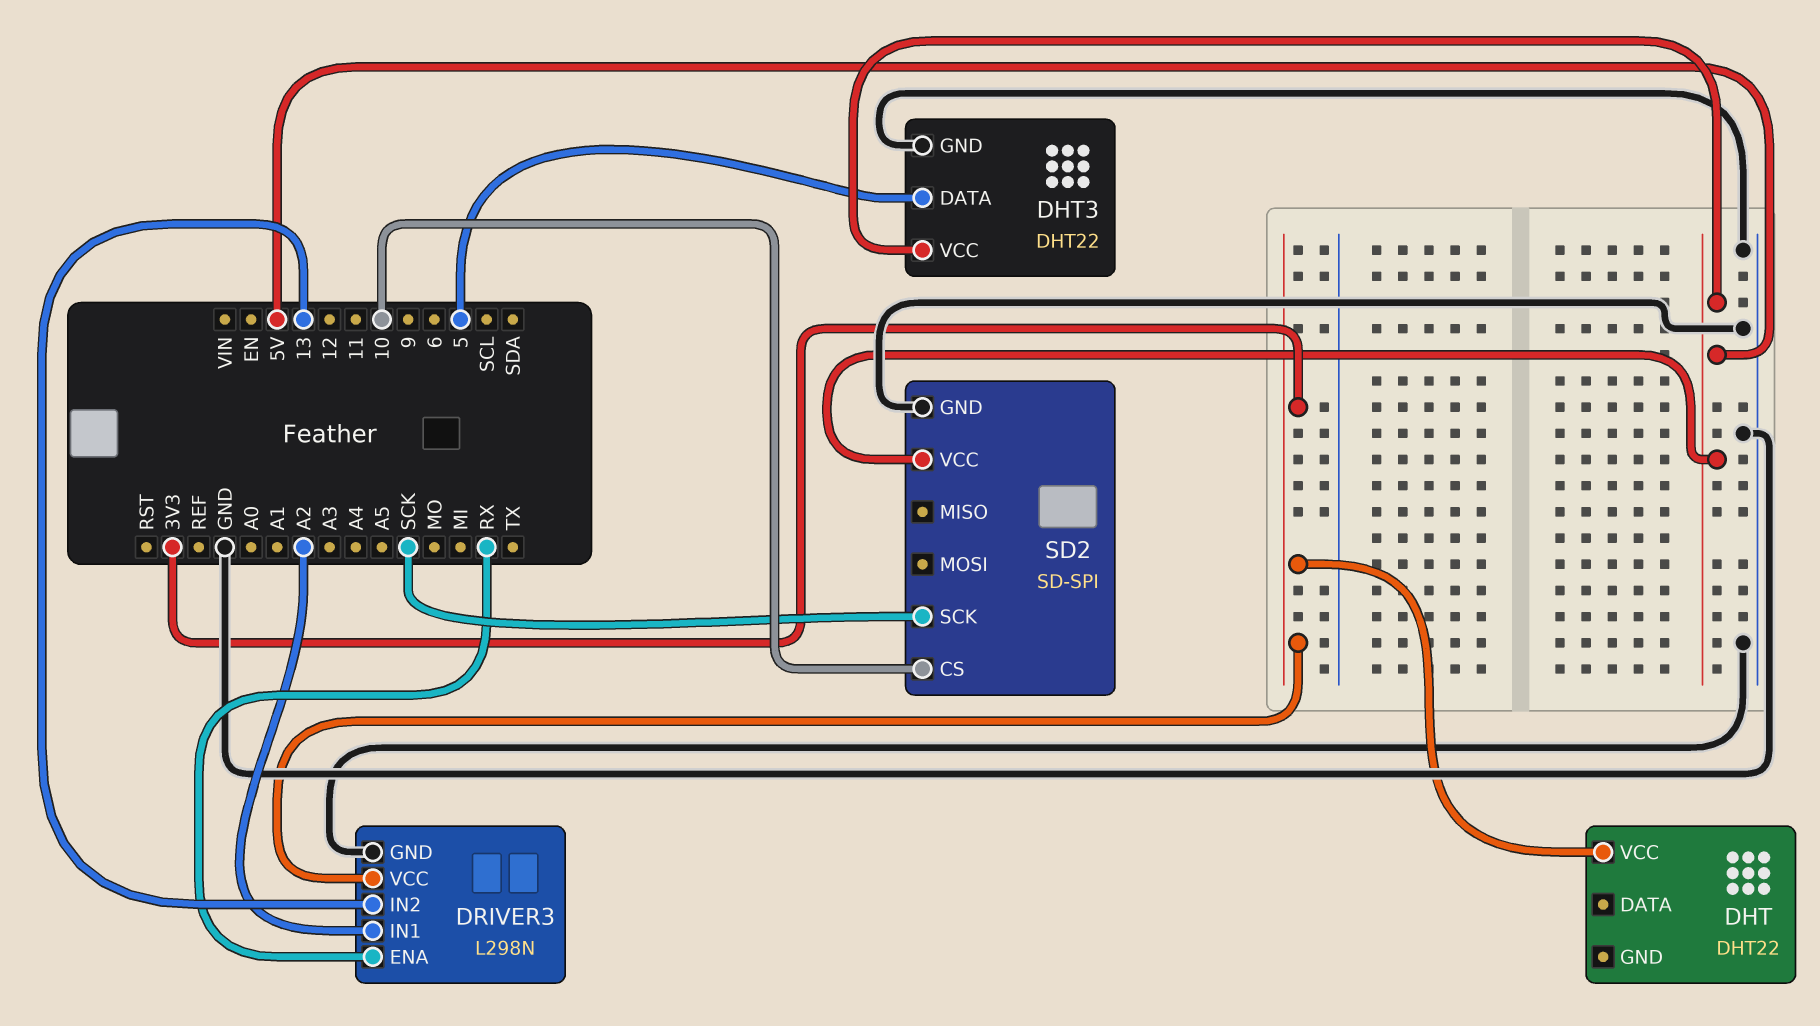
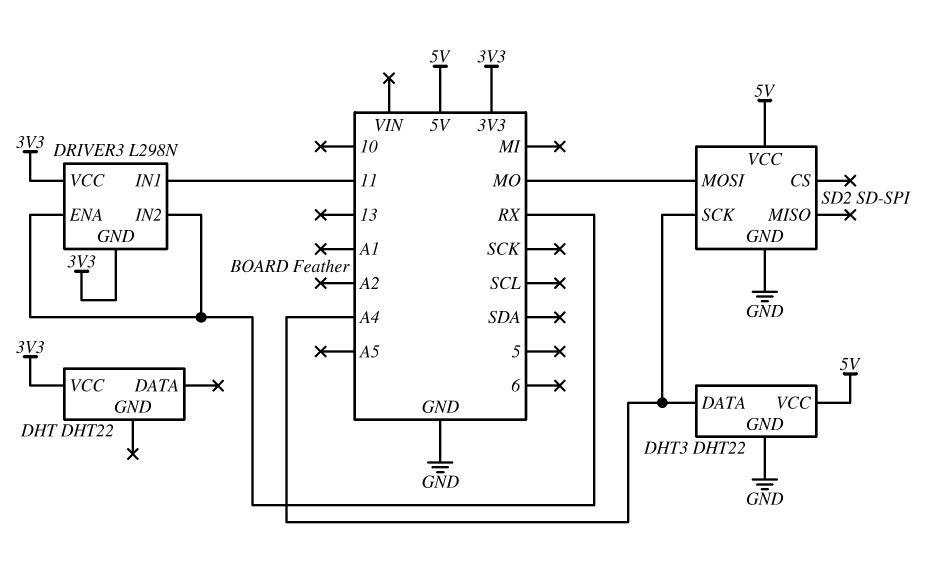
DHT3 pin DATA: 5 -> A4
DRIVER3 pin GND: GND -> 3V3
DRIVER3 pin IN1: A2 -> 11
DRIVER3 pin IN2: 13 -> RX
SD2 pin CS: 10 -> none
SD2 pin MOSI: none -> MO
SD2 pin SCK: SCK -> A4

